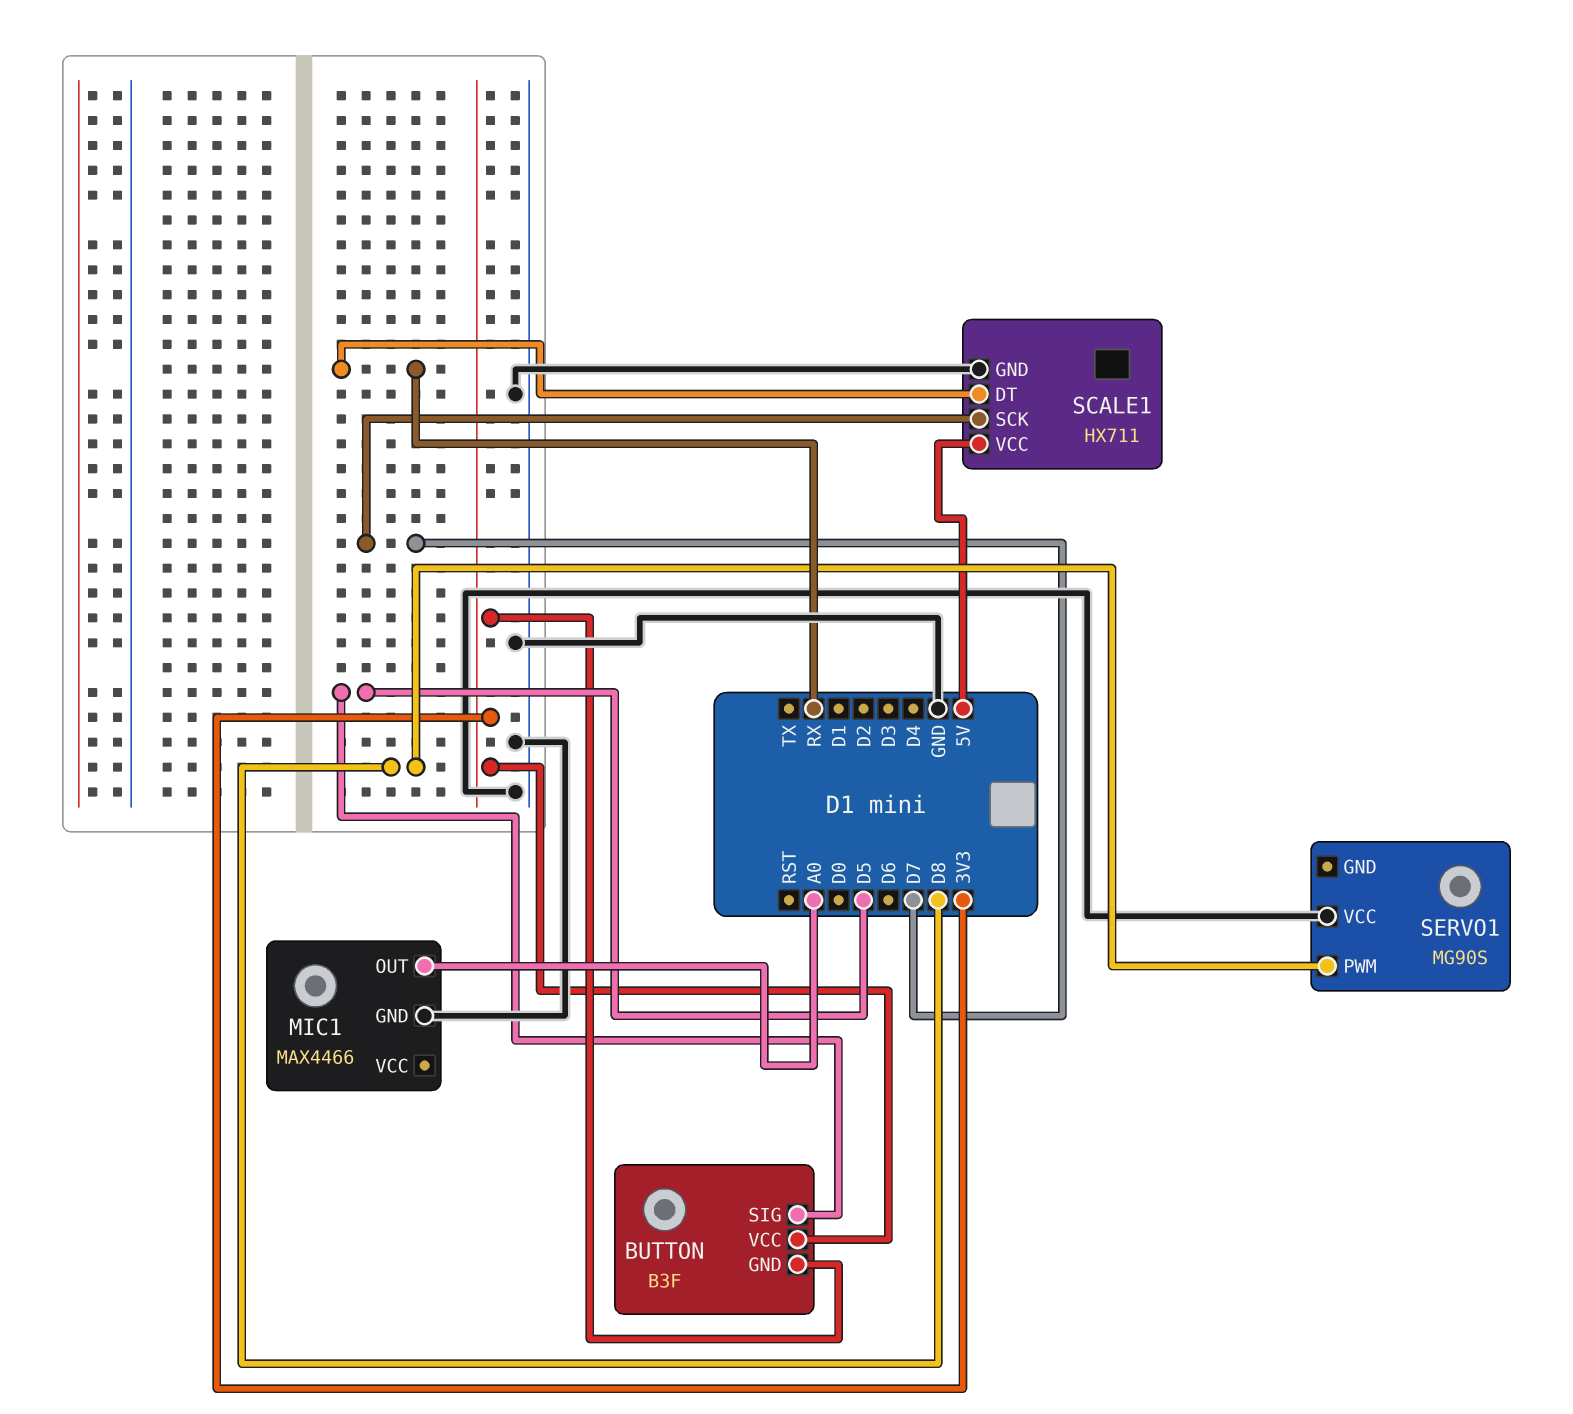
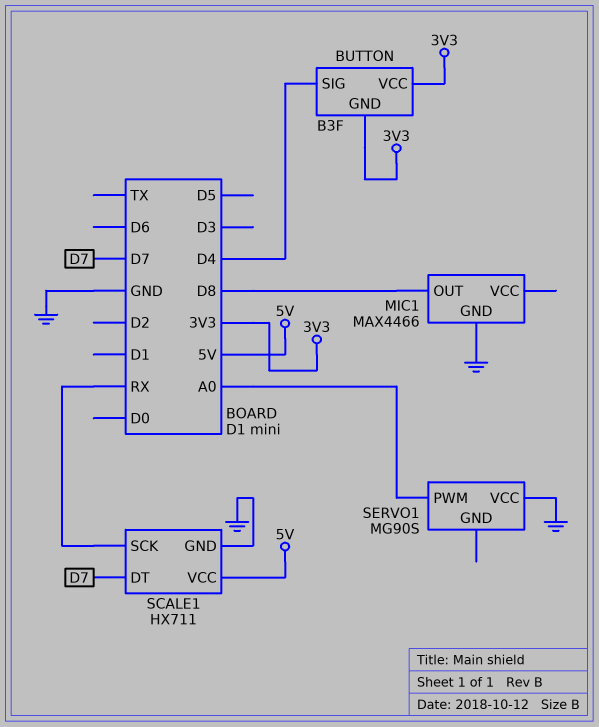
BUTTON pin SIG: D5 -> D4
MIC1 pin OUT: A0 -> D8
SCALE1 pin DT: RX -> D7
SCALE1 pin SCK: D7 -> RX
SERVO1 pin PWM: D8 -> A0

